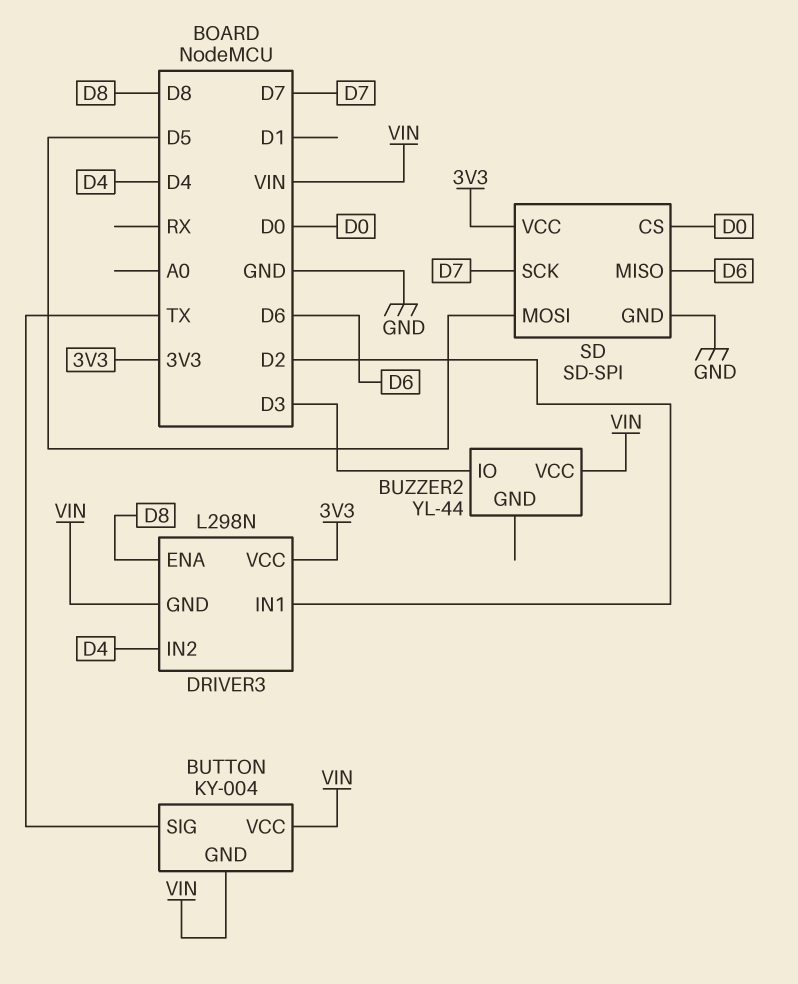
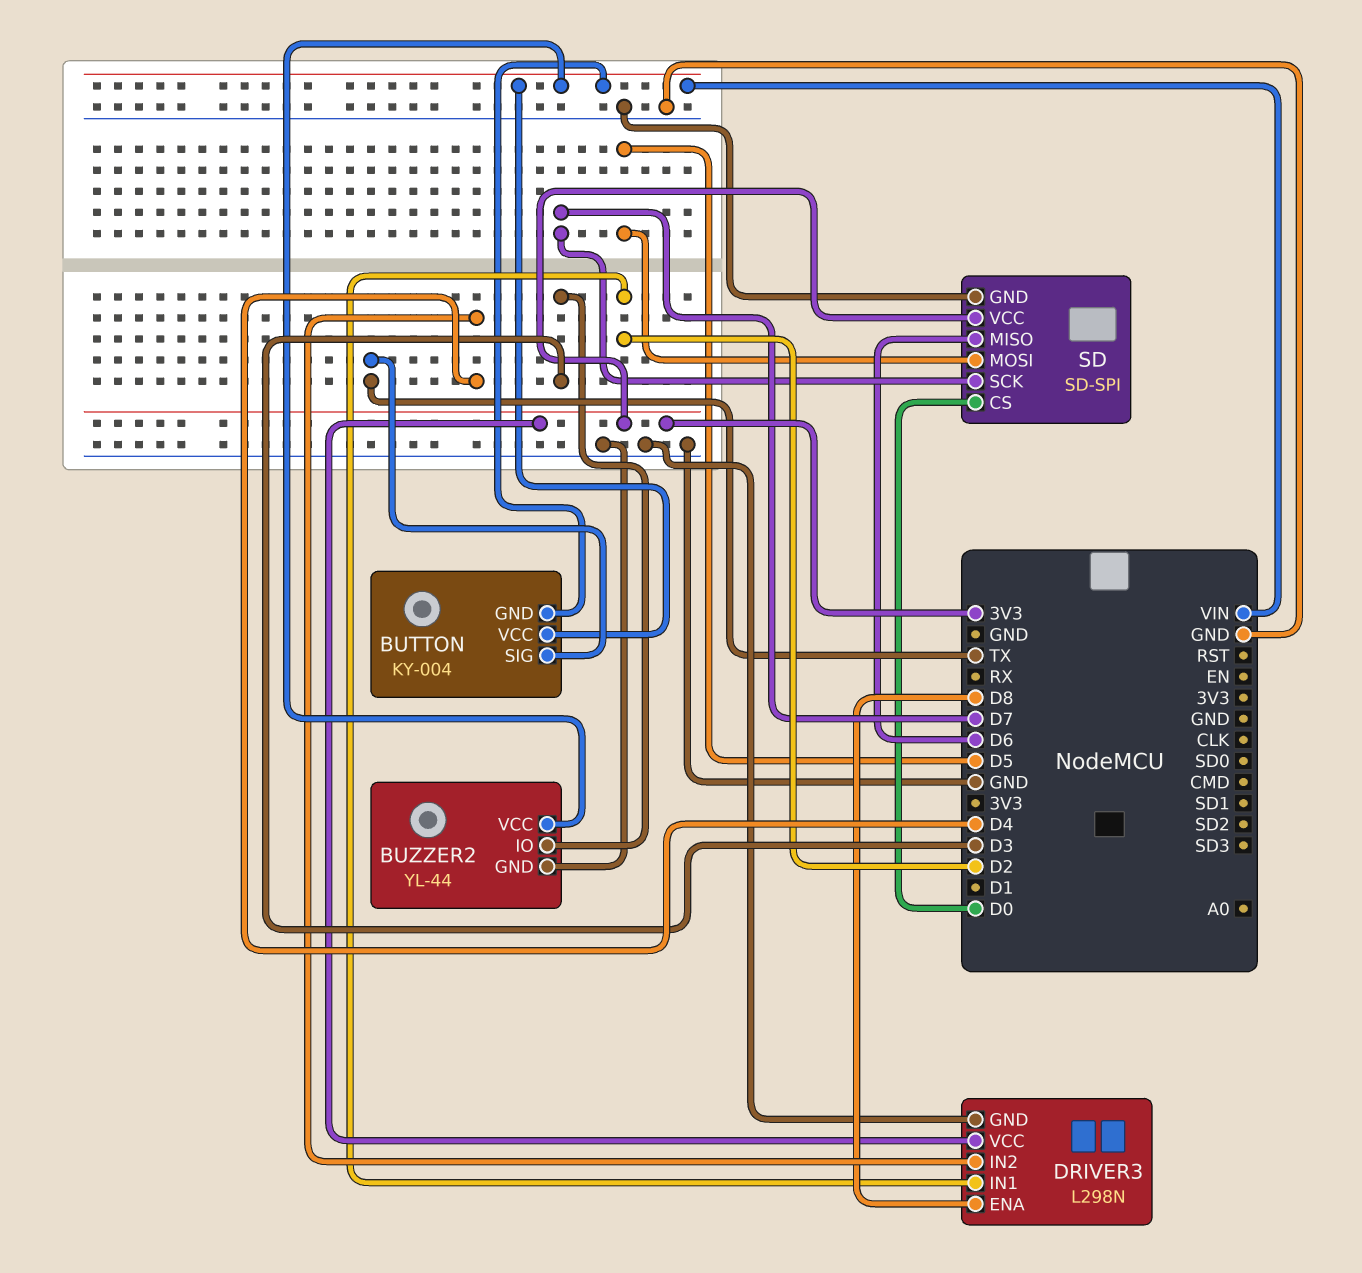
BUZZER2 pin GND: none -> GND
DRIVER3 pin GND: VIN -> GND

